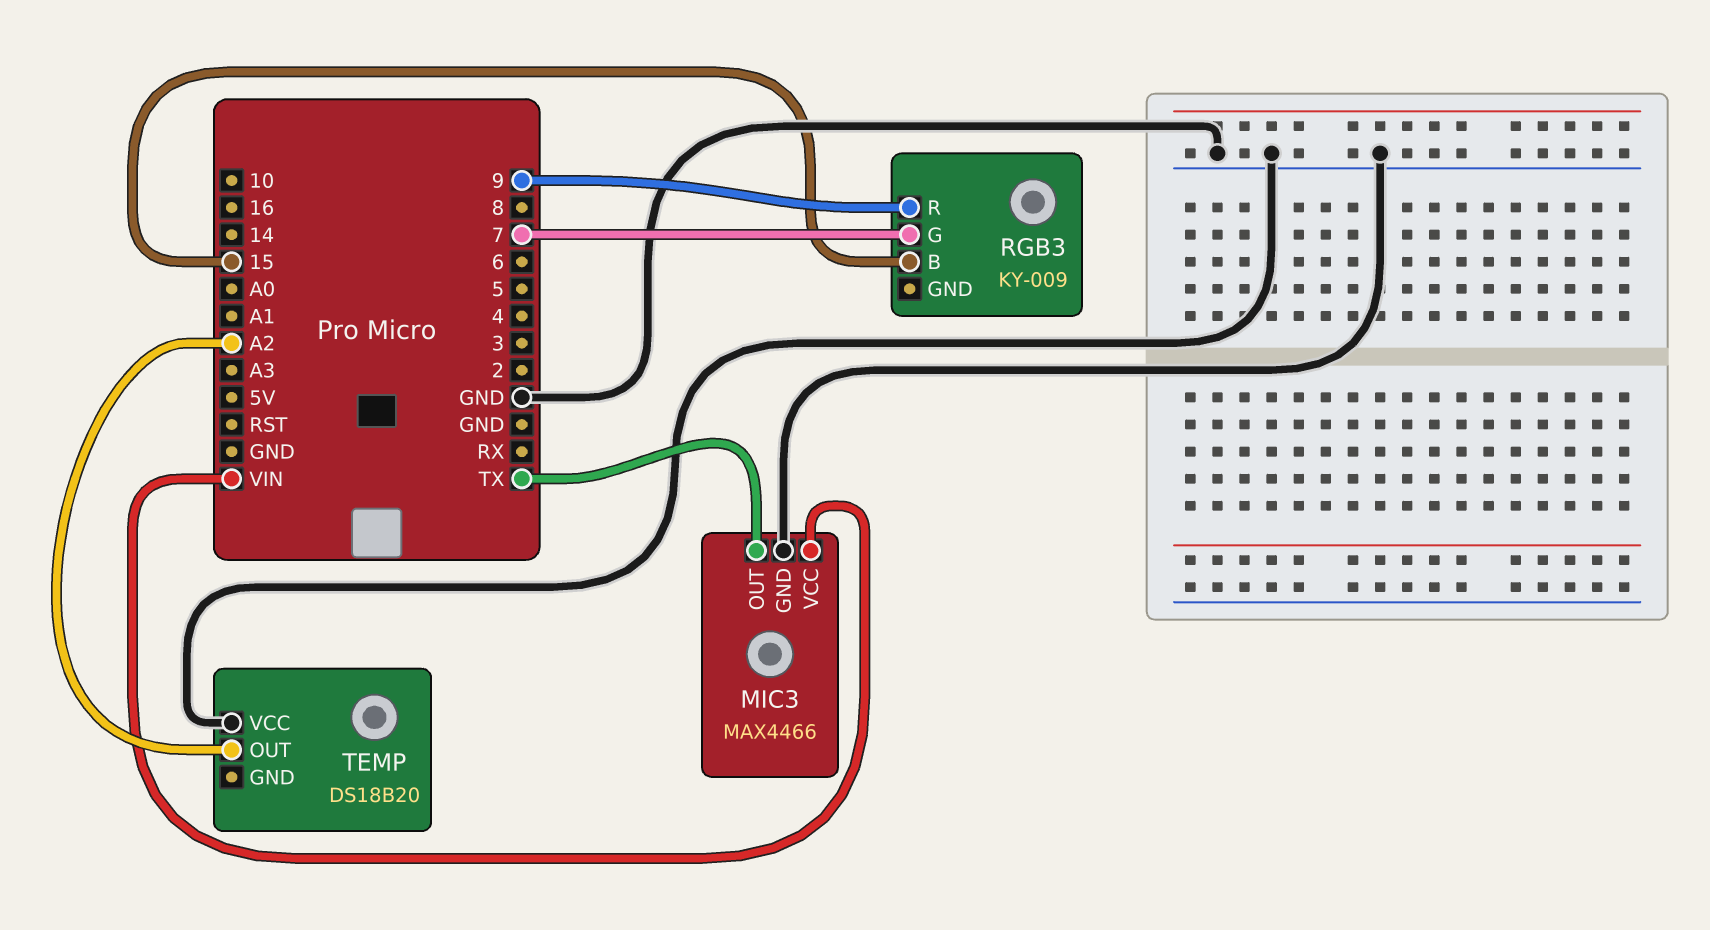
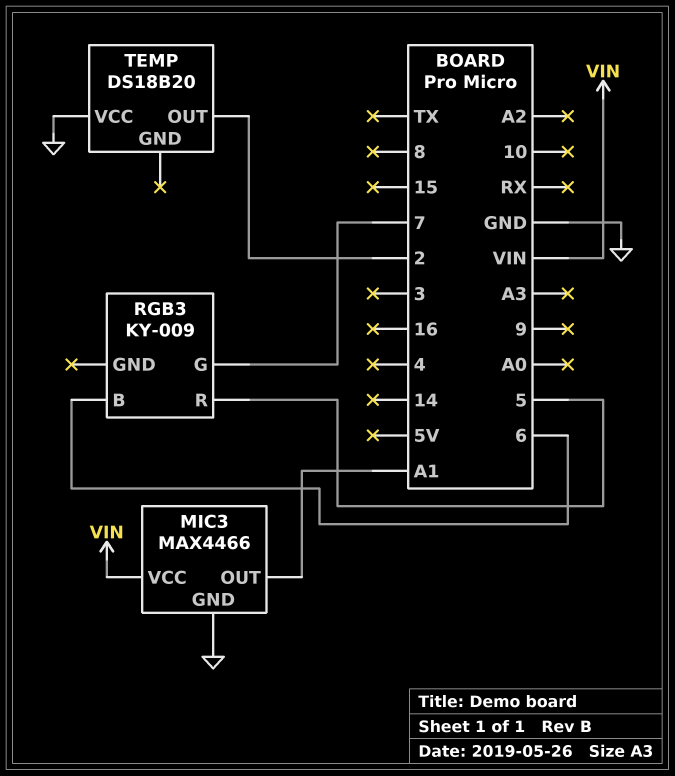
MIC3 pin OUT: TX -> A1
RGB3 pin B: 15 -> 6
RGB3 pin R: 9 -> 5
TEMP pin OUT: A2 -> 2

